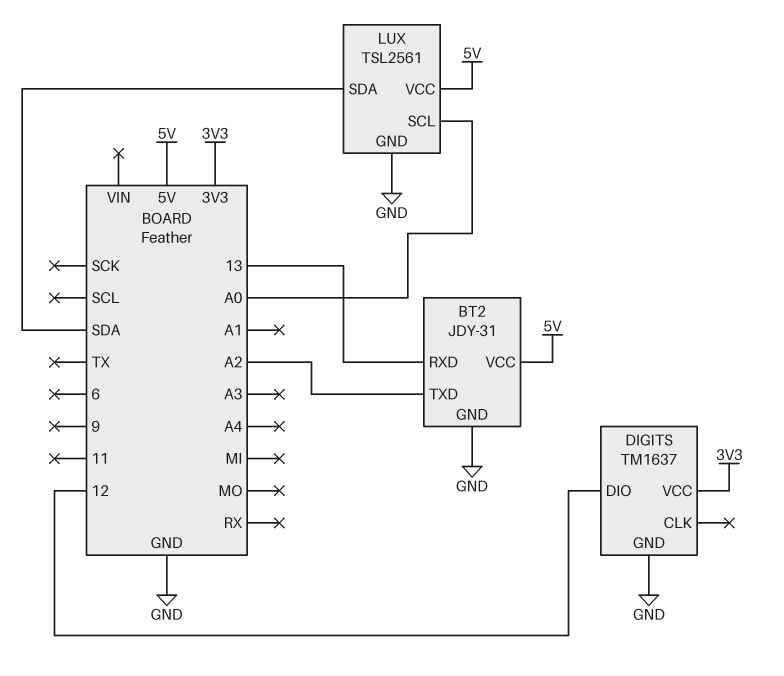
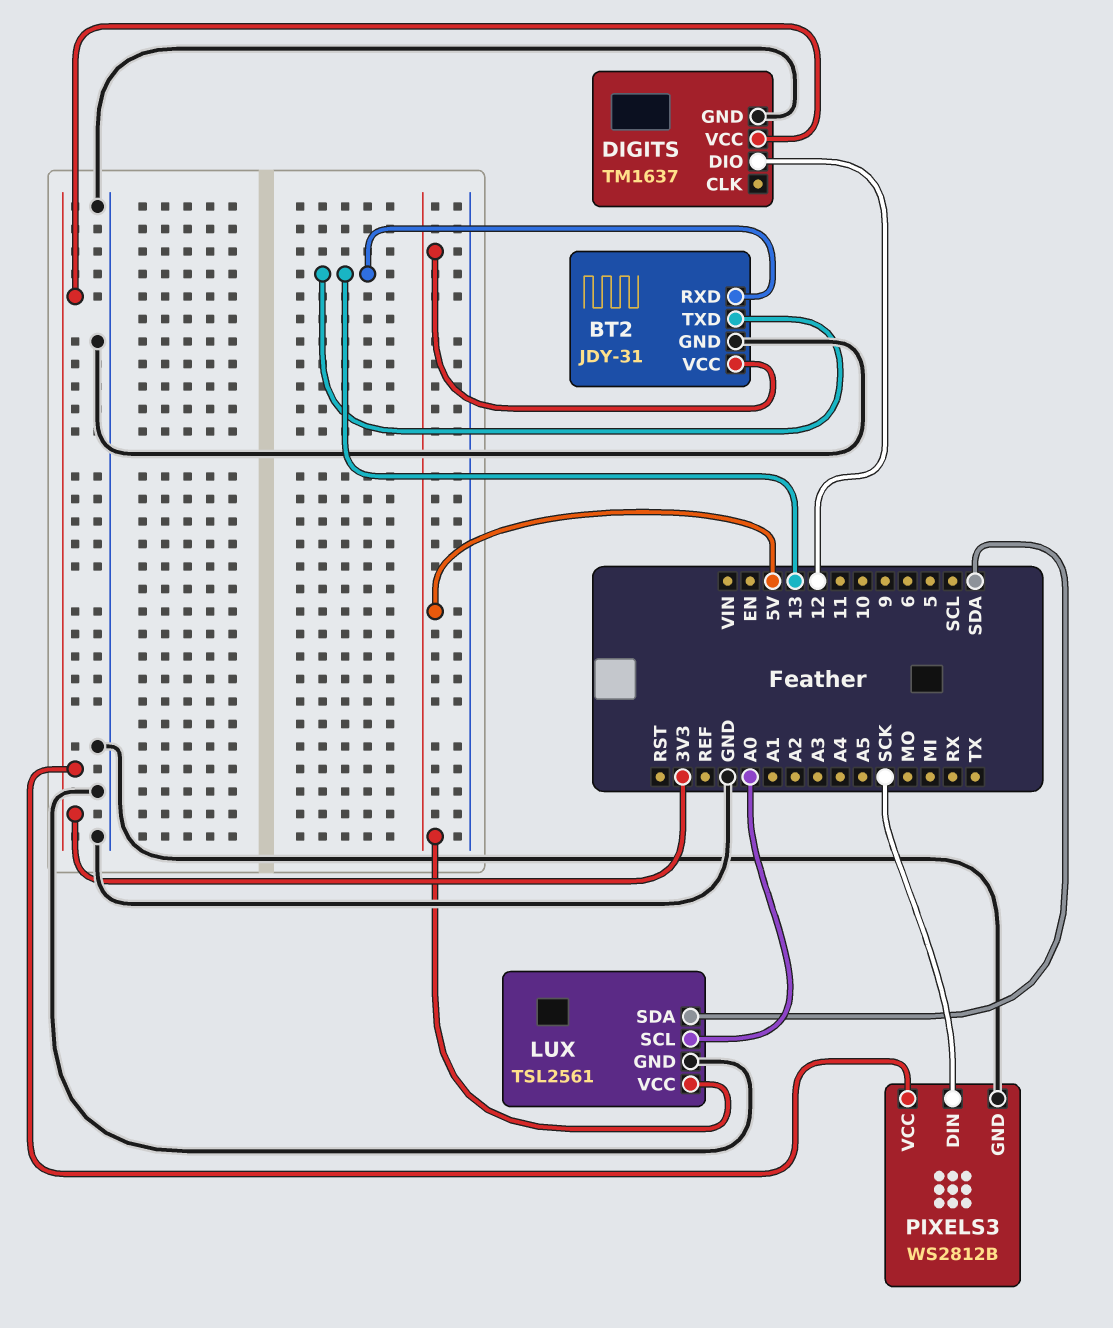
BT2 pin TXD: A2 -> 13
PIXELS3: none -> WS2812B
PIXELS3 pin DIN: none -> SCK
PIXELS3 pin GND: none -> GND
PIXELS3 pin VCC: none -> 3V3

